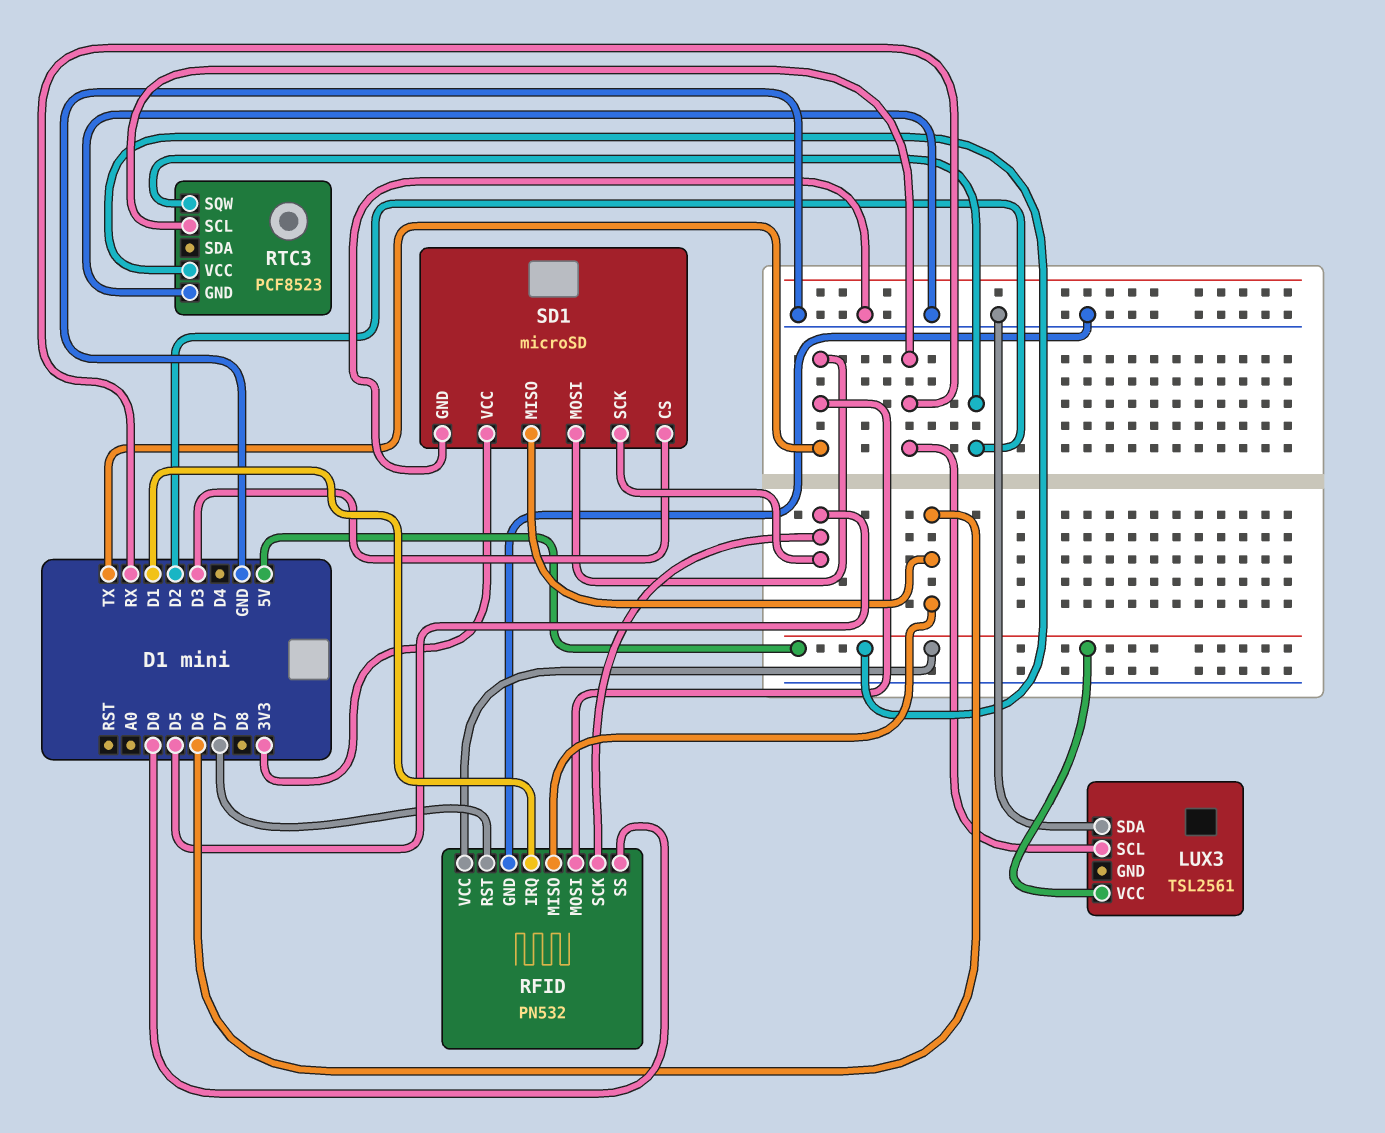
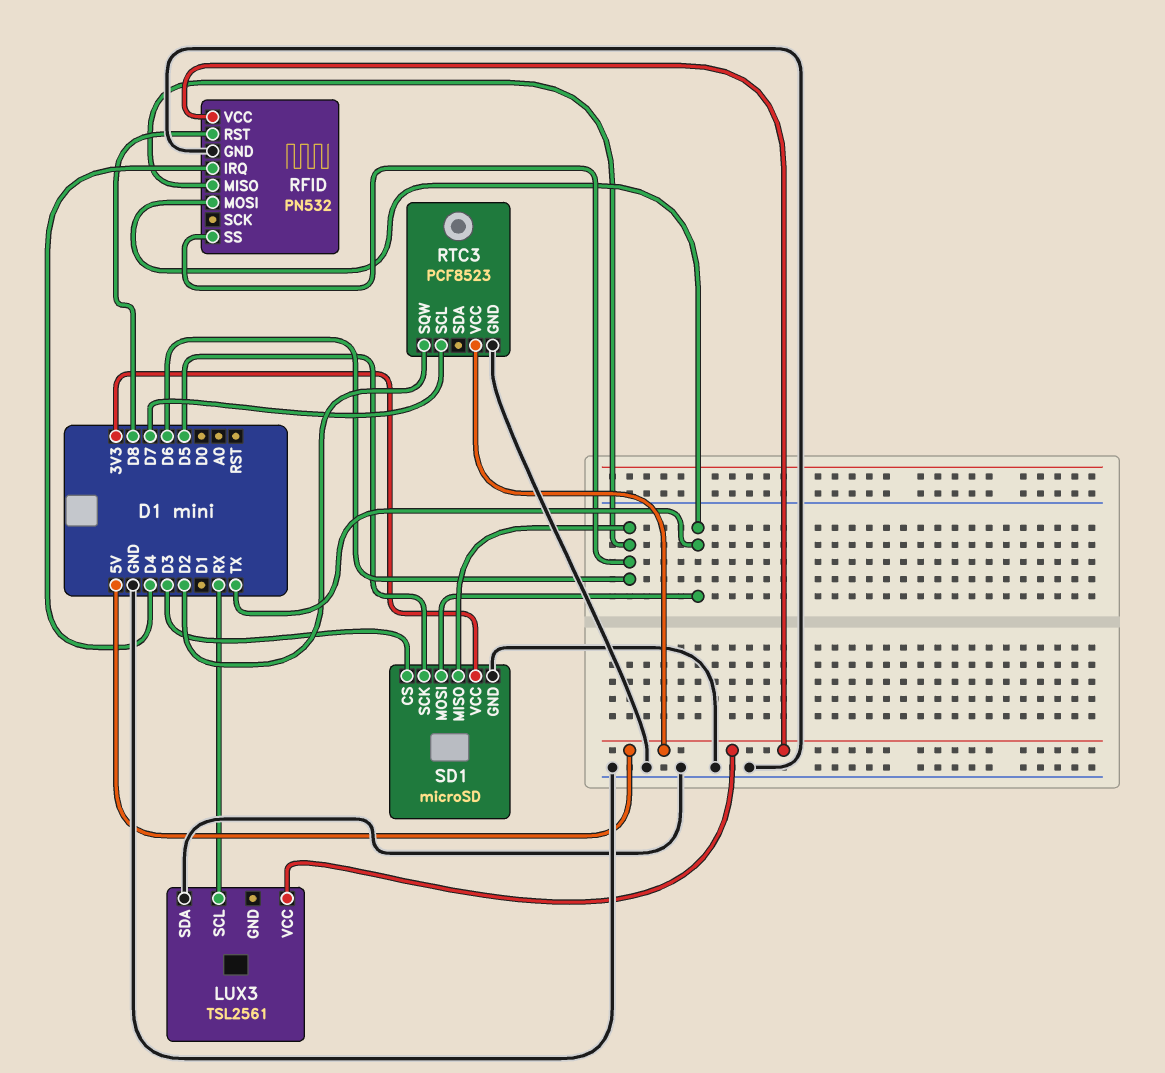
RFID pin IRQ: D1 -> D4
RFID pin RST: D7 -> D8
RFID pin SCK: D5 -> none
RFID pin SS: D0 -> D6
RTC3 pin SCL: RX -> D7

